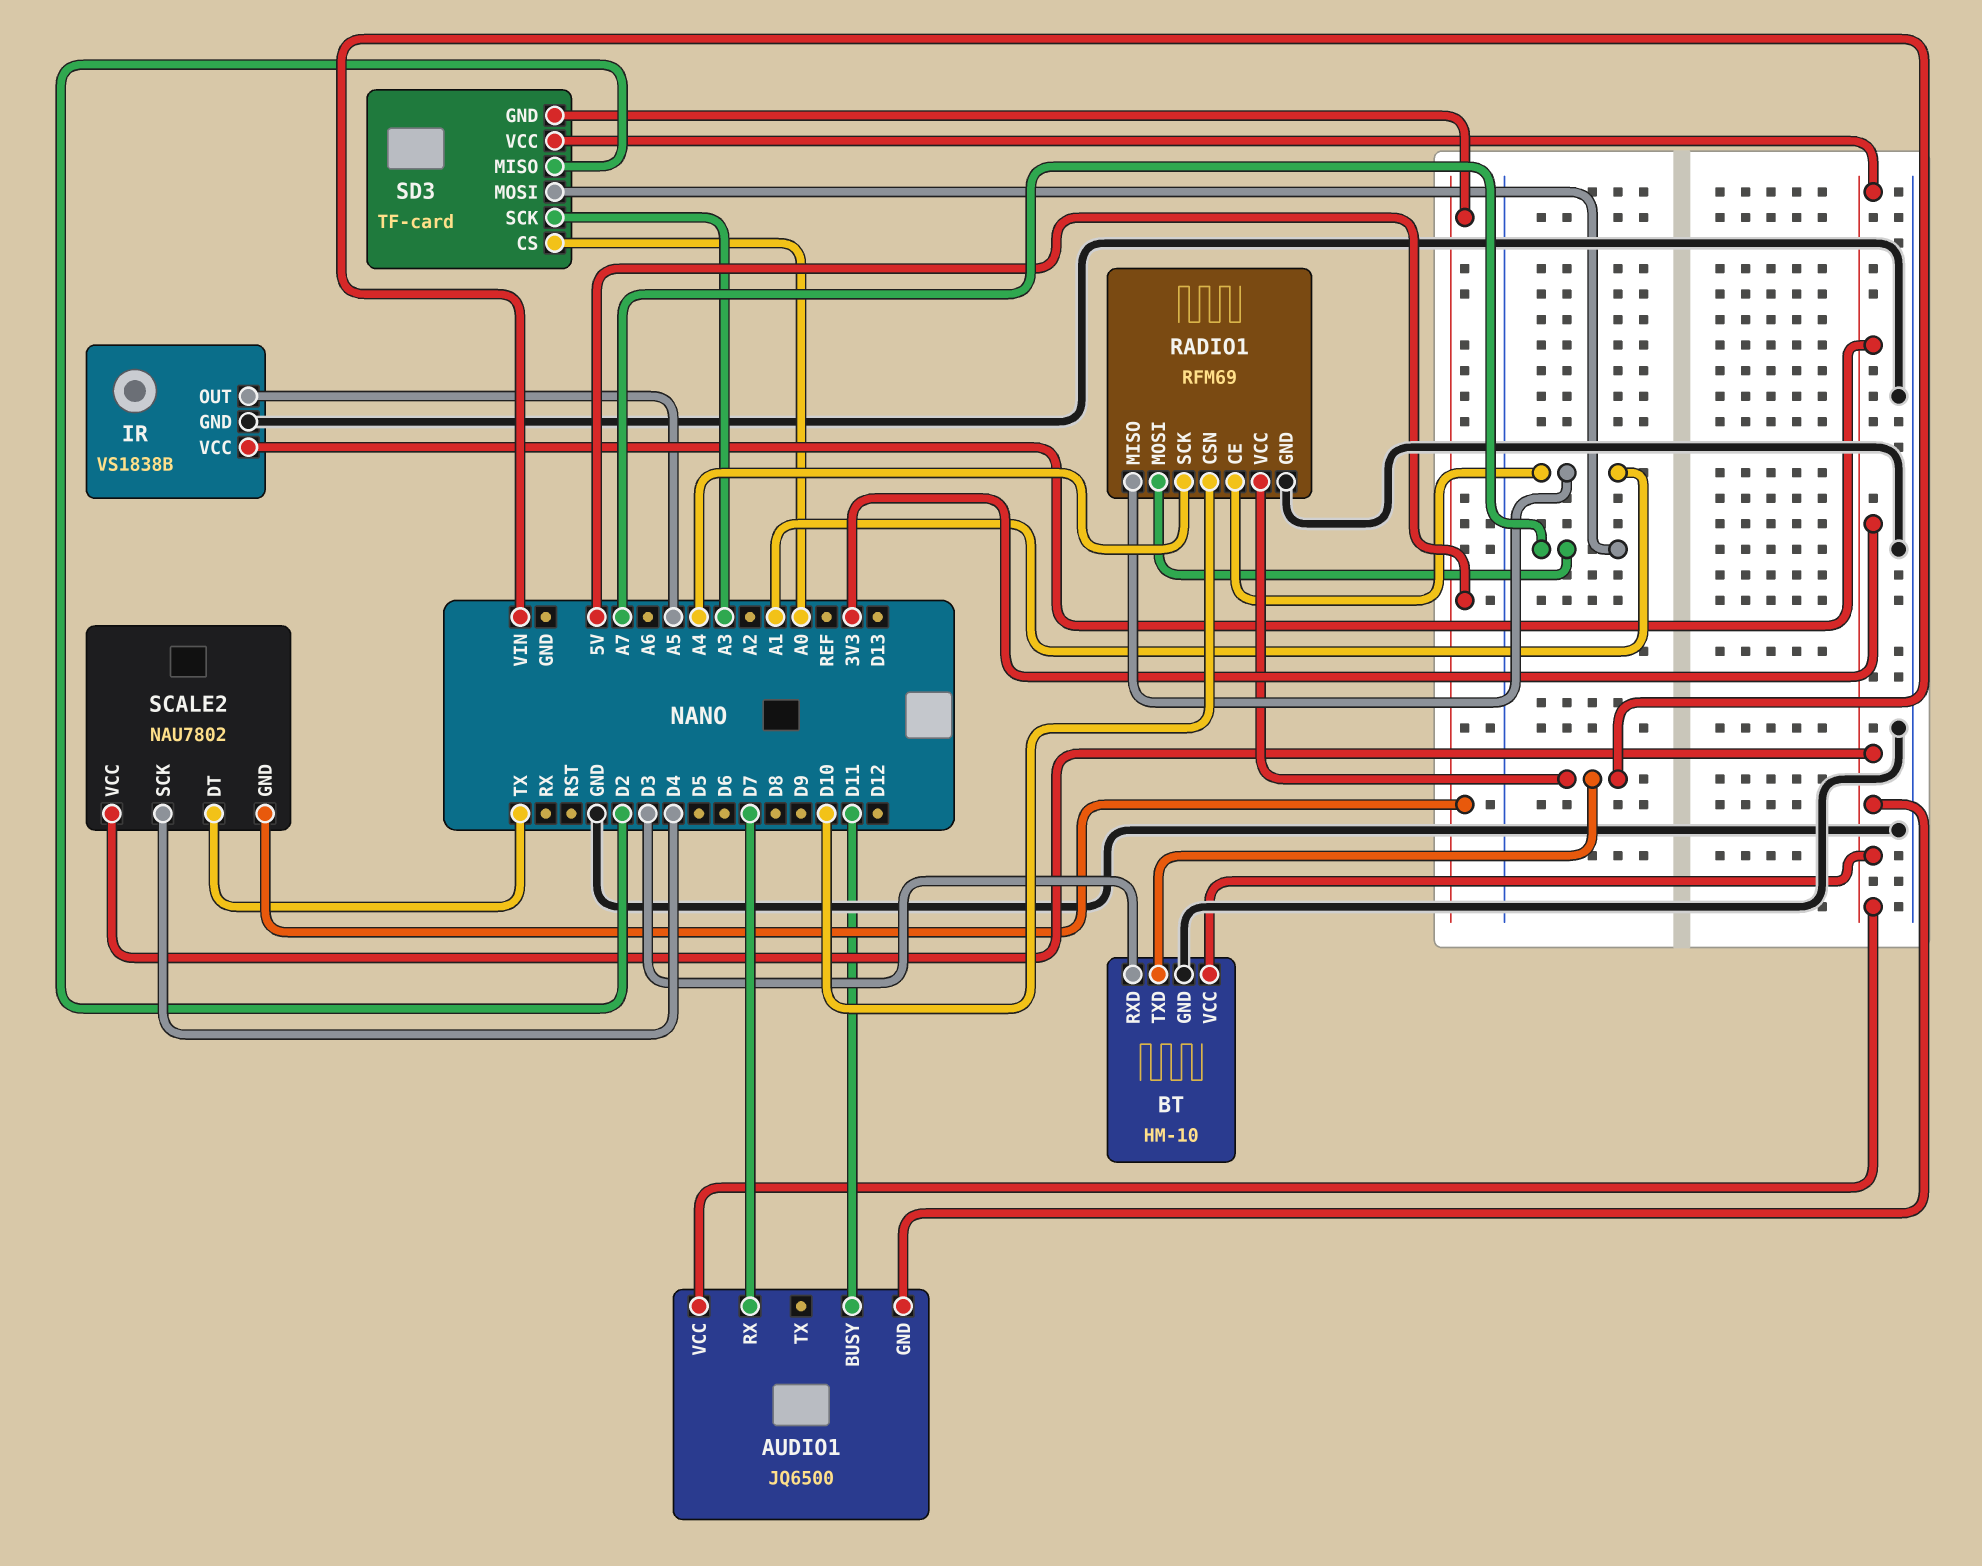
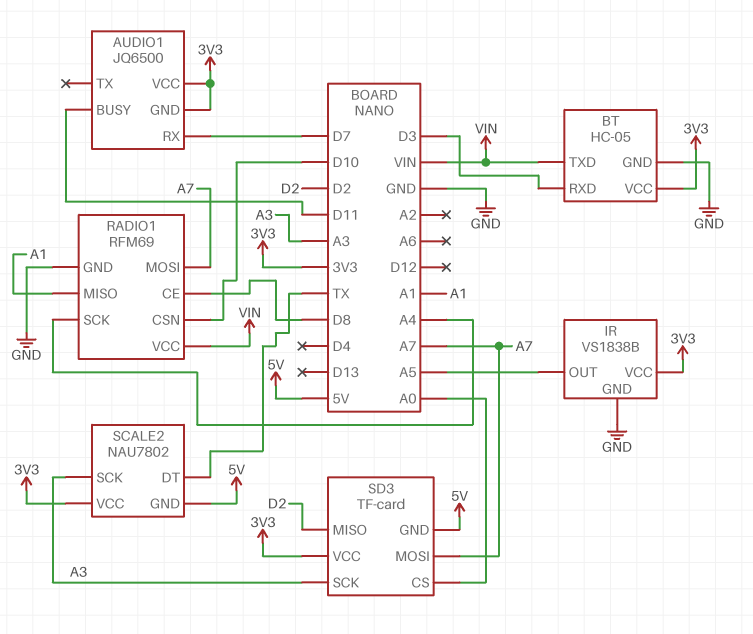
BT: HM-10 -> HC-05
RADIO1 pin CE: A1 -> D8
SCALE2 pin SCK: D4 -> A3

